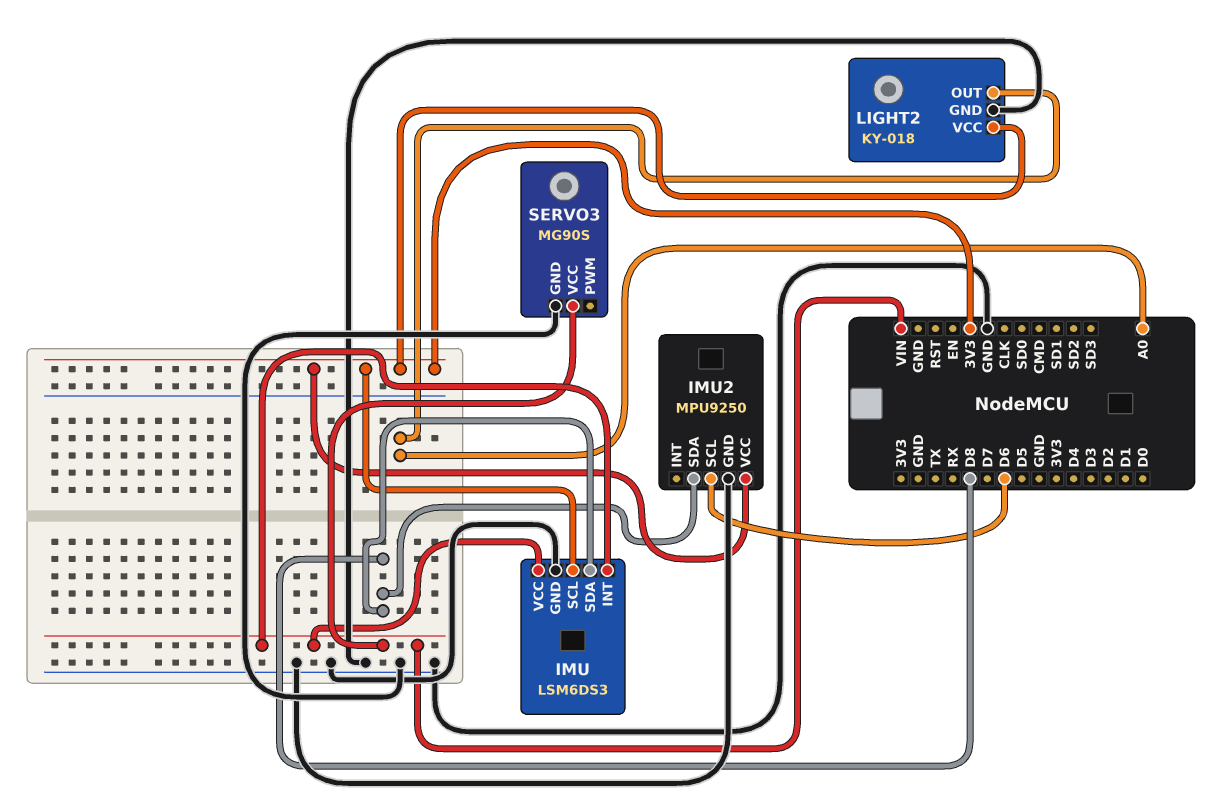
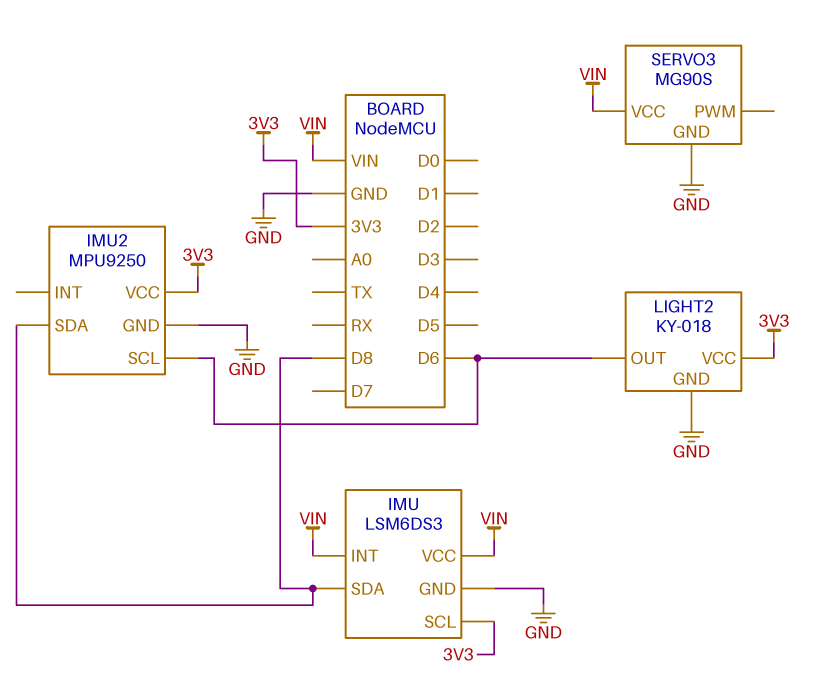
LIGHT2 pin OUT: A0 -> D6

